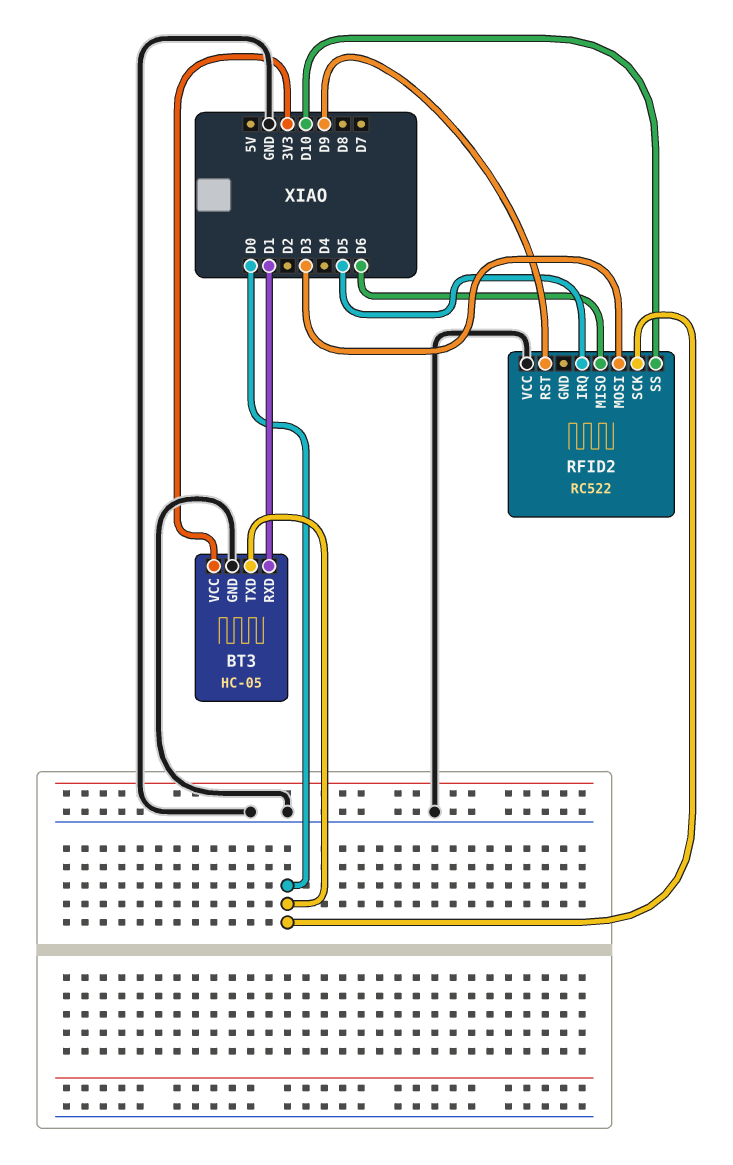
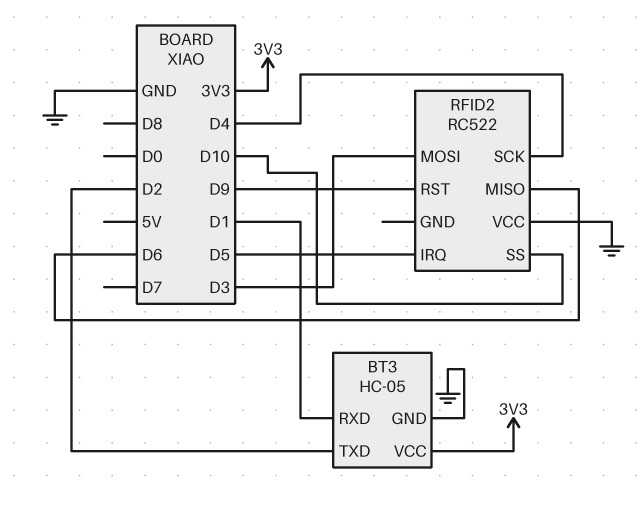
BT3 pin TXD: D0 -> D2
RFID2 pin SCK: D0 -> D4

